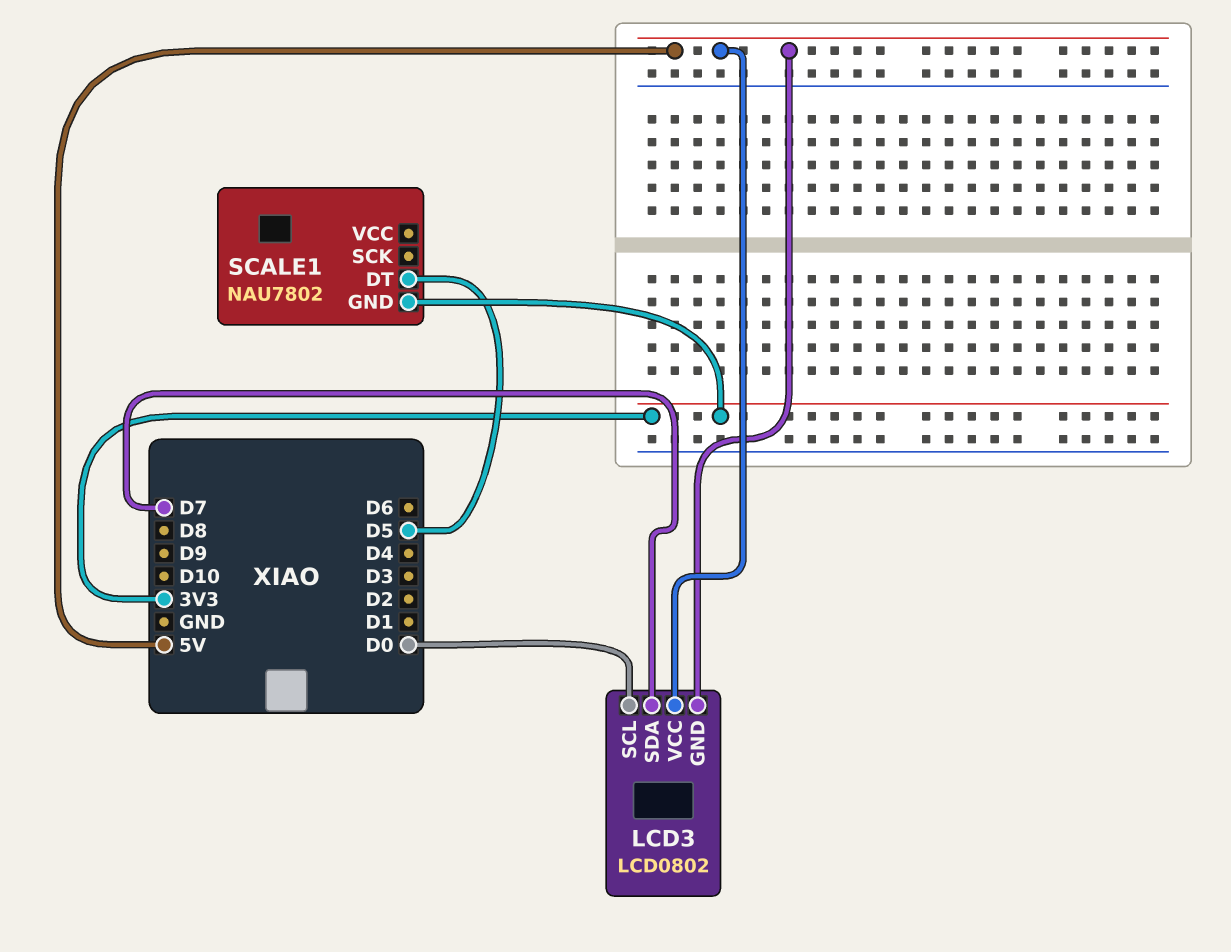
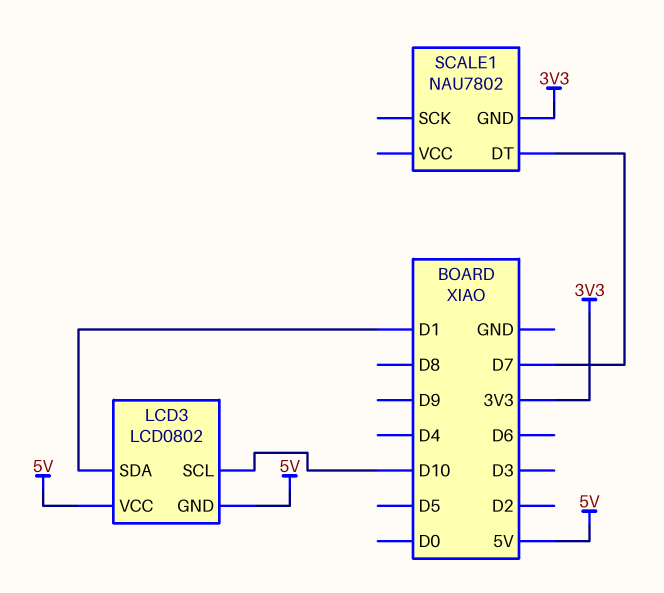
LCD3 pin SCL: D0 -> D10
LCD3 pin SDA: D7 -> D1
SCALE1 pin DT: D5 -> D7

